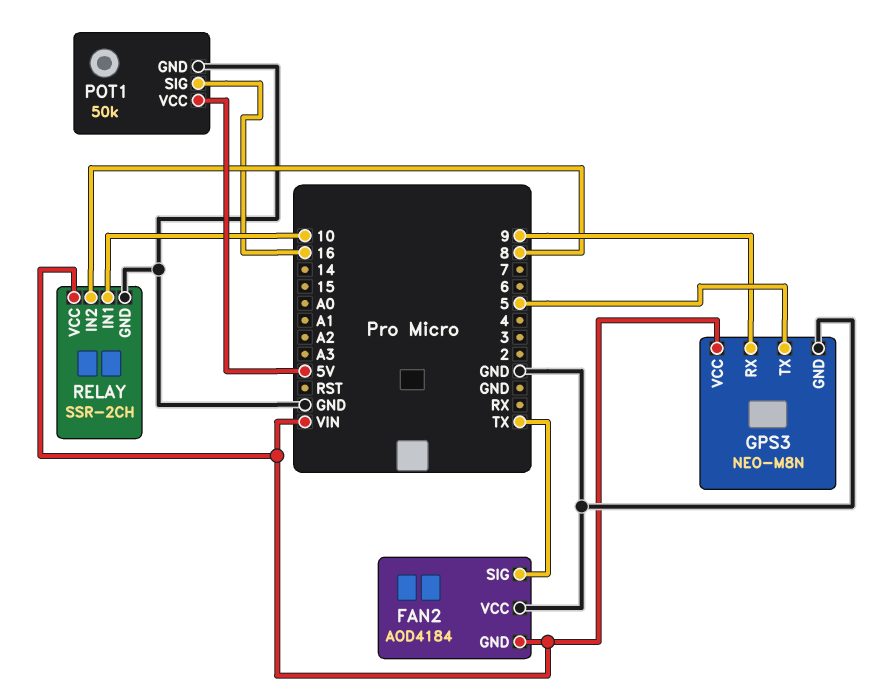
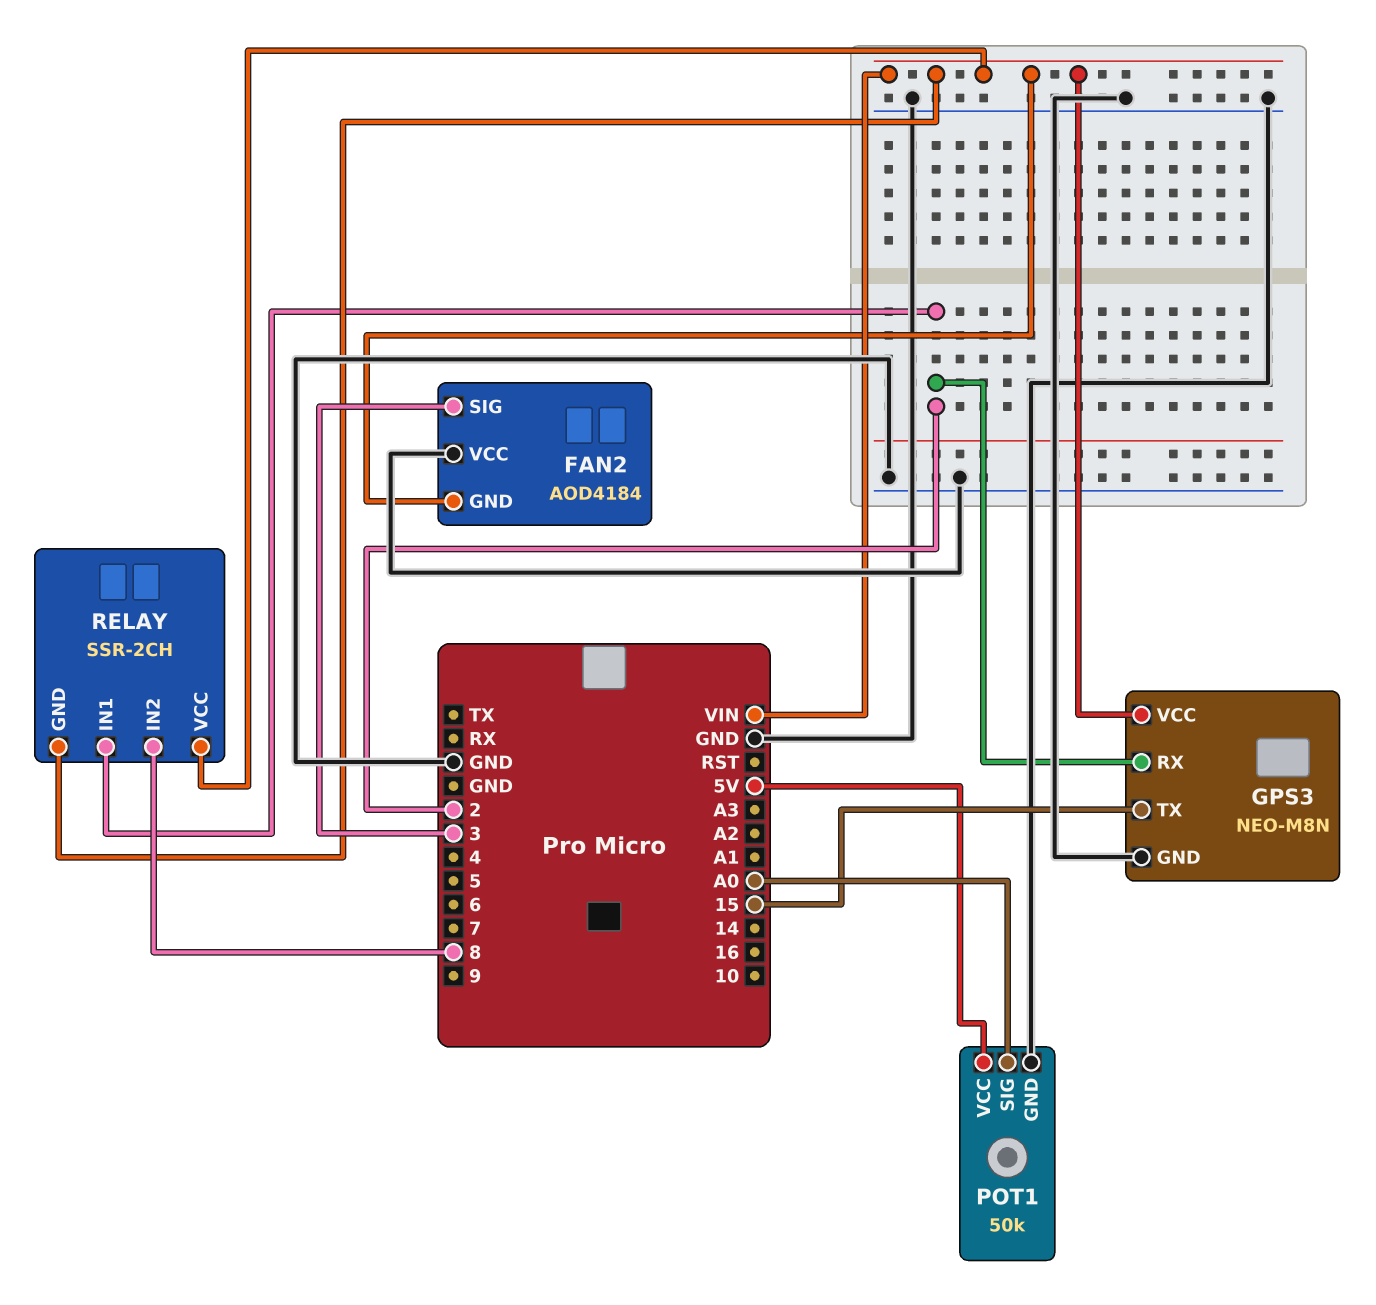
FAN2 pin SIG: TX -> 3
GPS3 pin RX: 9 -> 2
GPS3 pin TX: 5 -> 15
POT1 pin SIG: 16 -> A0
RELAY pin GND: GND -> VIN
RELAY pin IN1: 10 -> 2

